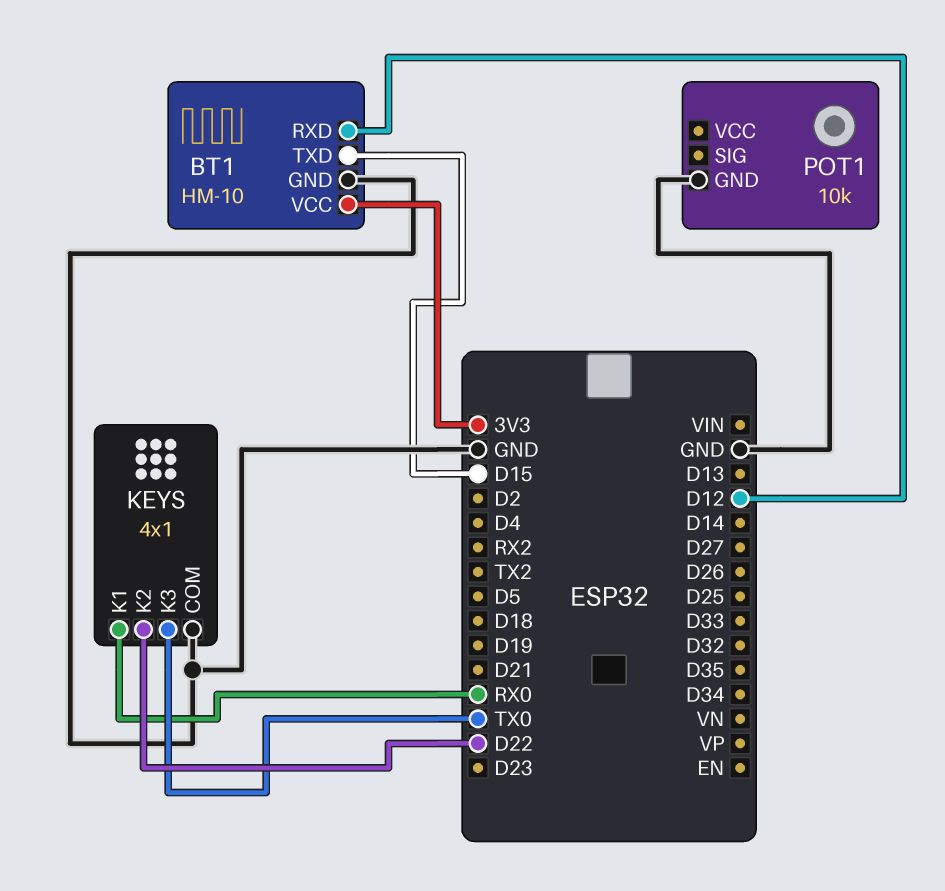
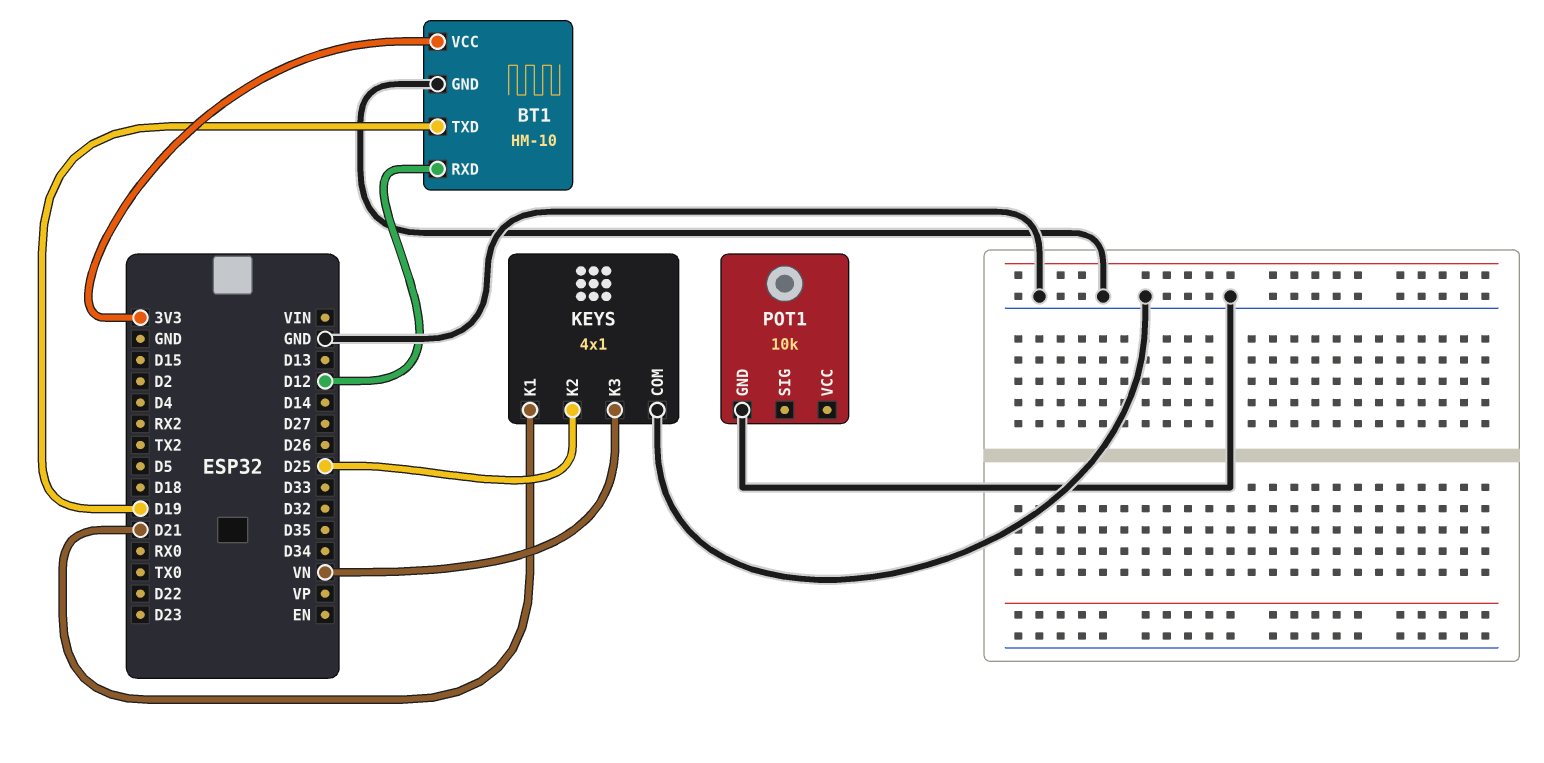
BT1 pin TXD: D15 -> D19
KEYS pin K1: RX0 -> D21
KEYS pin K2: D22 -> D25
KEYS pin K3: TX0 -> VN

